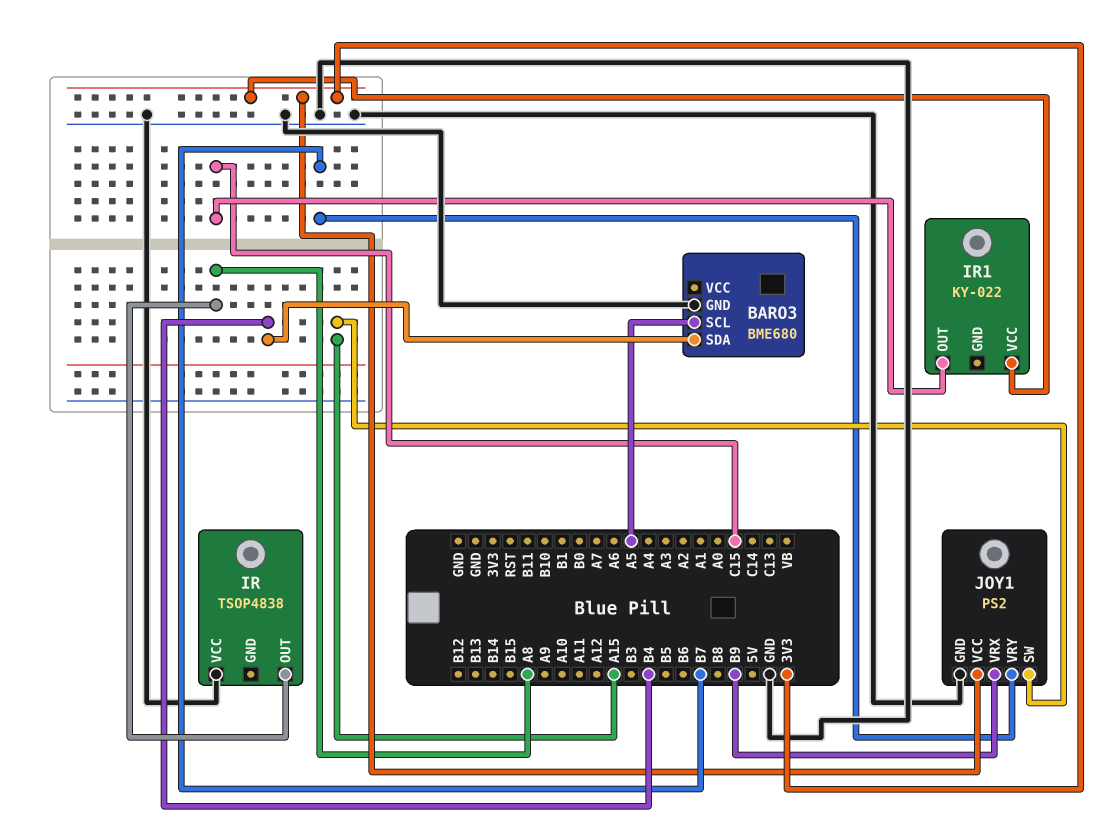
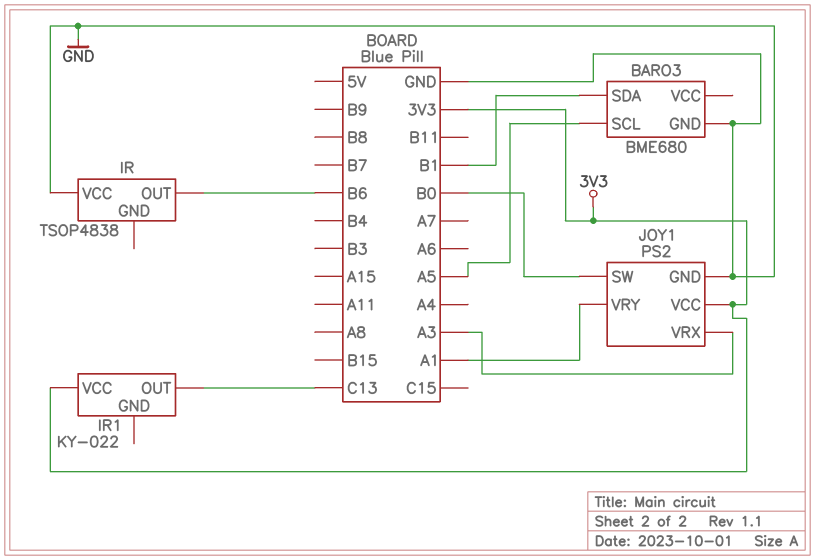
BARO3 pin SDA: B4 -> B1
IR pin OUT: A8 -> B6
IR1 pin OUT: C15 -> C13
JOY1 pin SW: A15 -> B0
JOY1 pin VRX: B9 -> A3
JOY1 pin VRY: B7 -> A1

